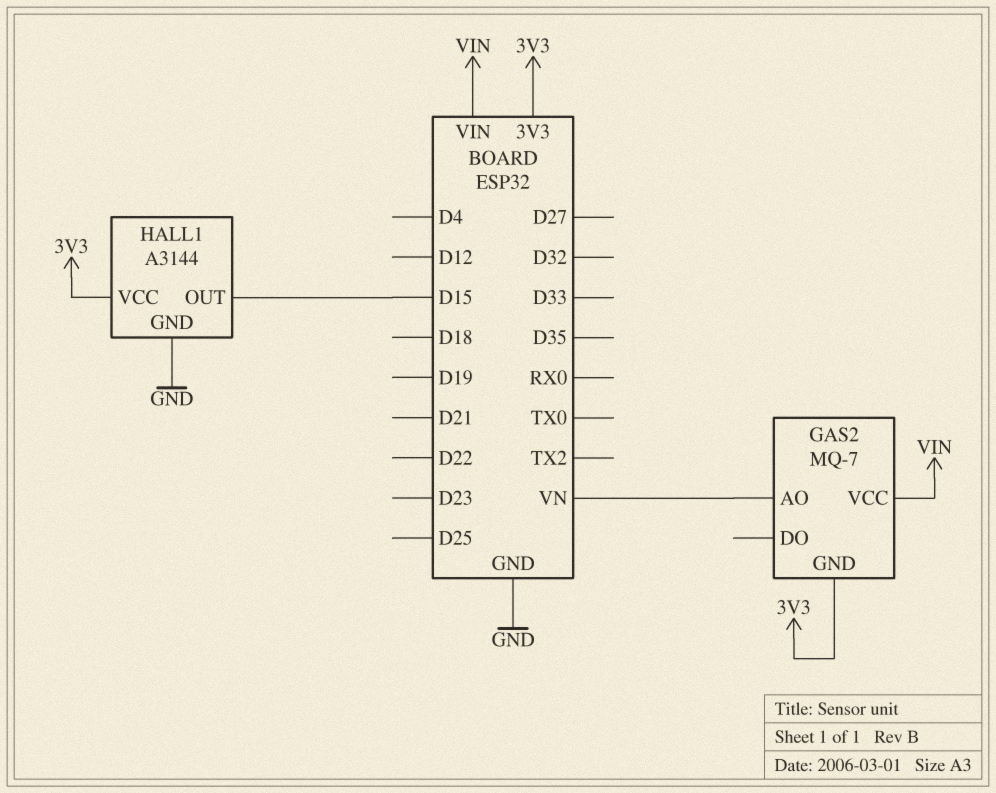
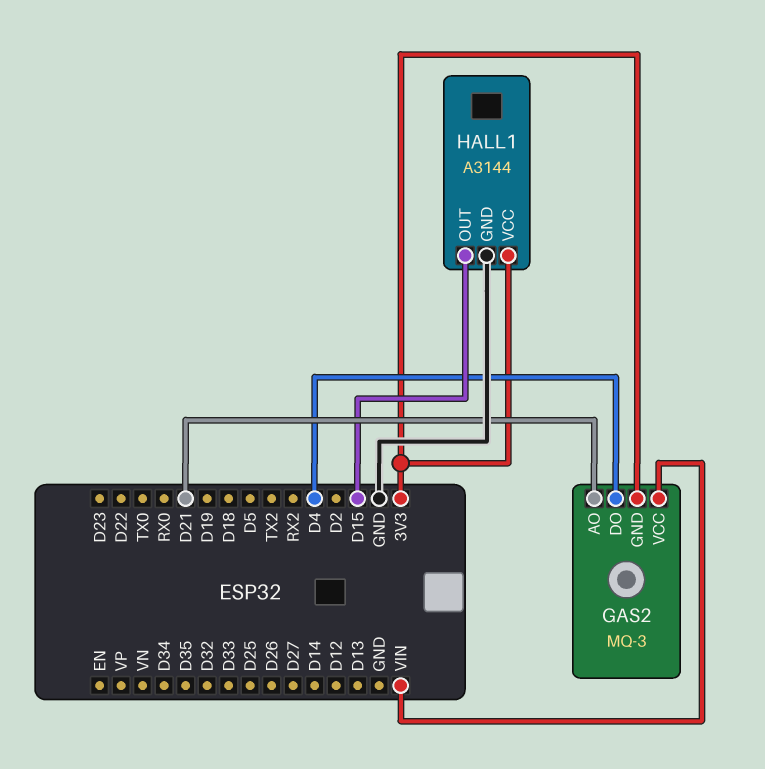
GAS2: MQ-7 -> MQ-3
GAS2 pin AO: VN -> D21
GAS2 pin DO: none -> D4

